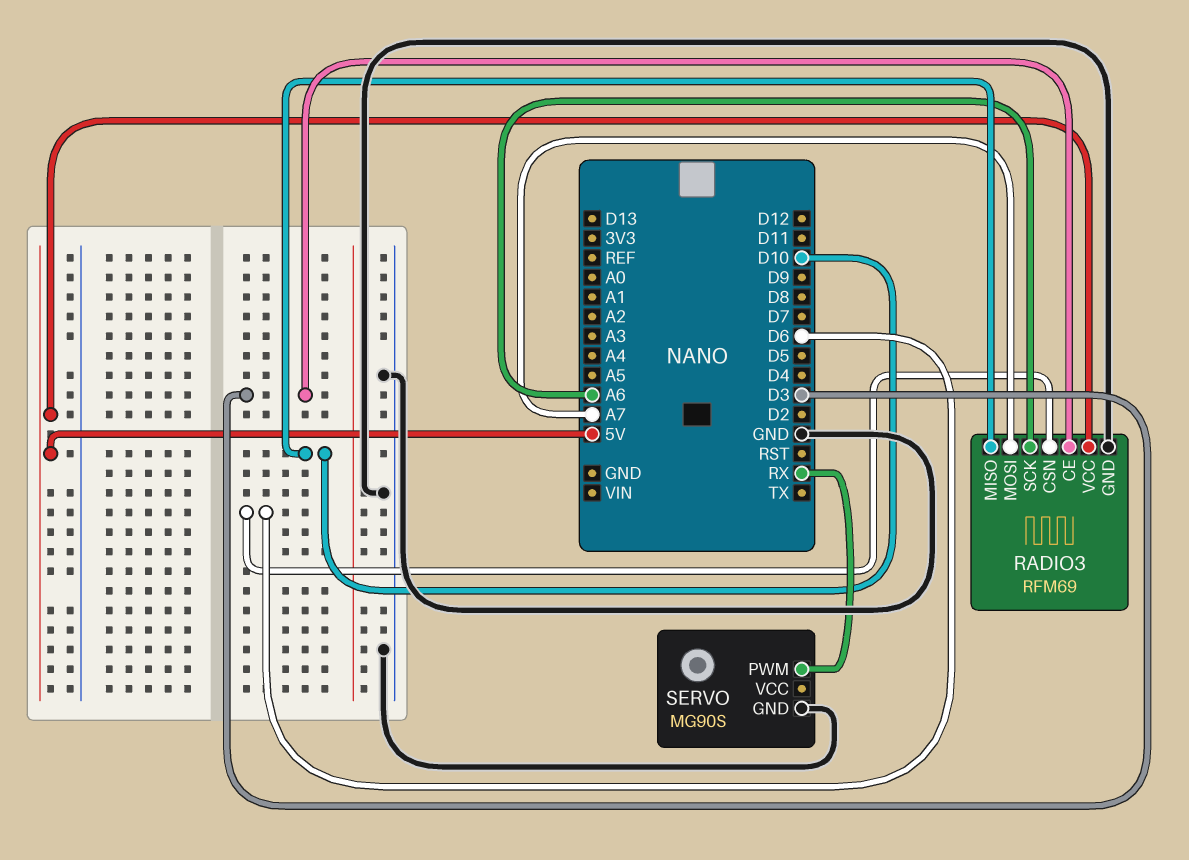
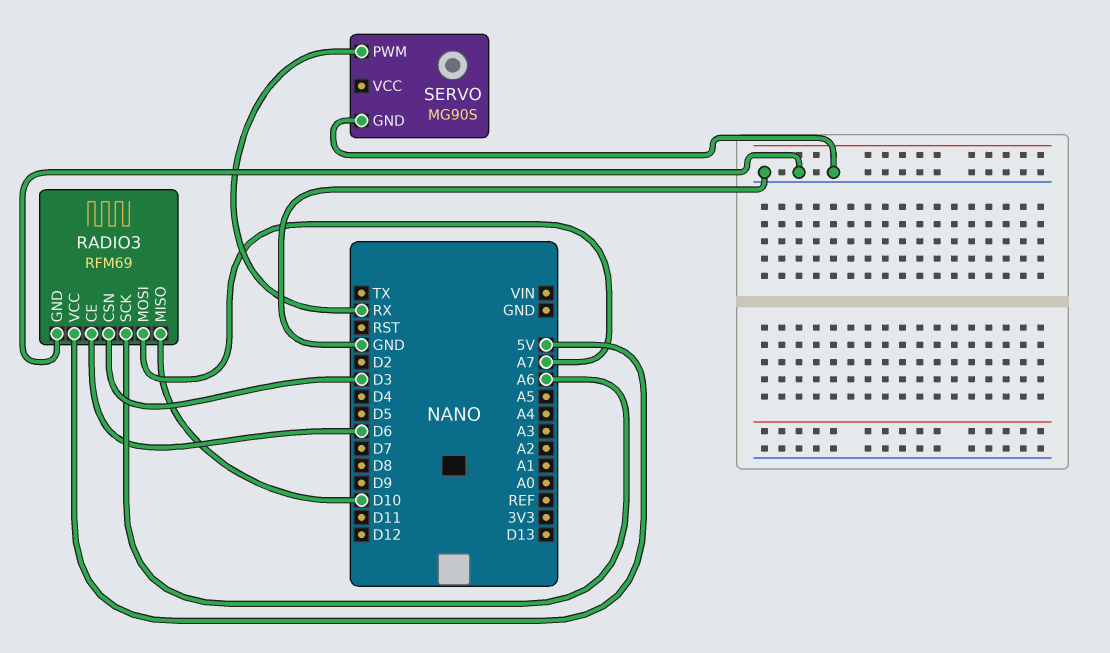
RADIO3 pin CE: D3 -> D6
RADIO3 pin CSN: D6 -> D3

